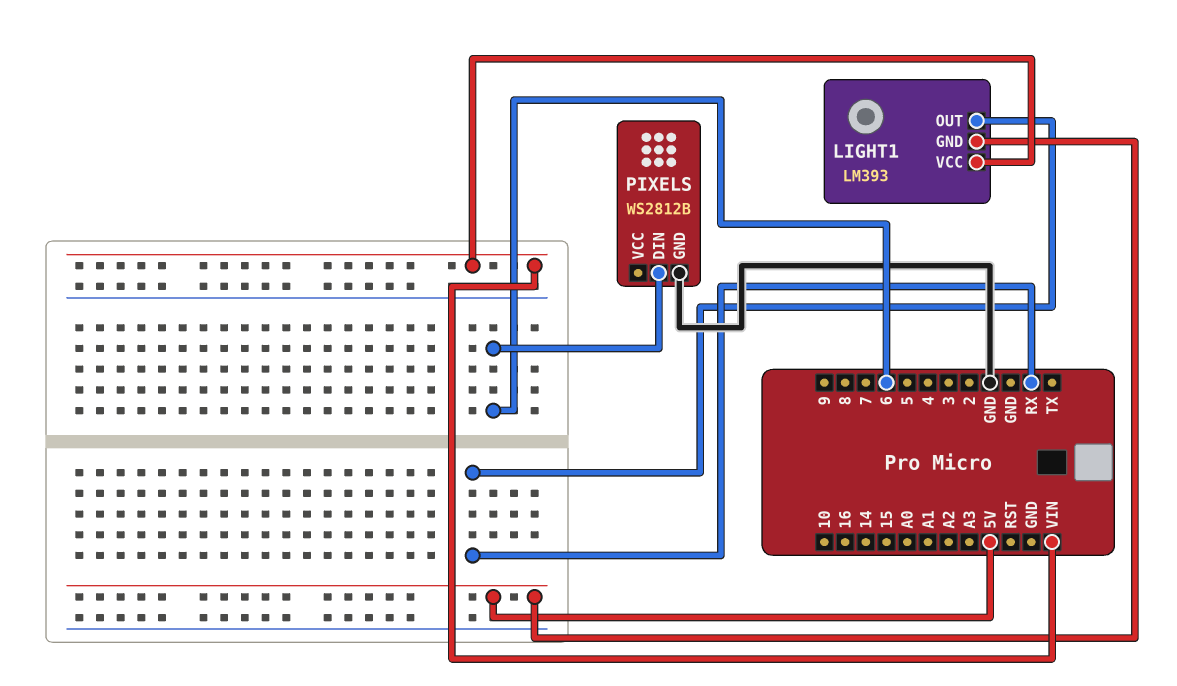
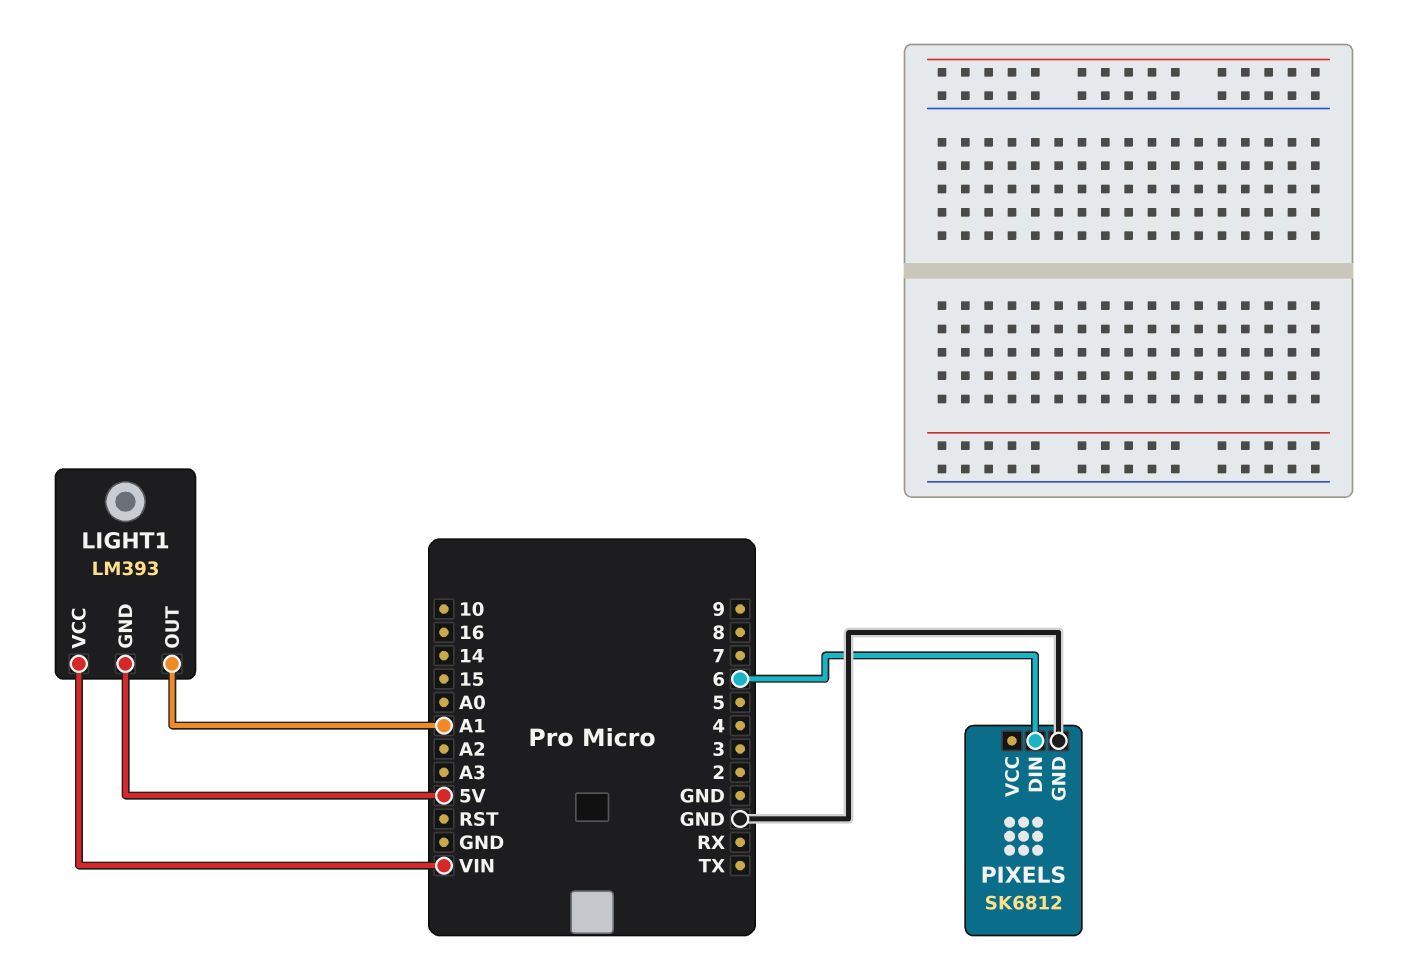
LIGHT1 pin OUT: RX -> A1
PIXELS: WS2812B -> SK6812

